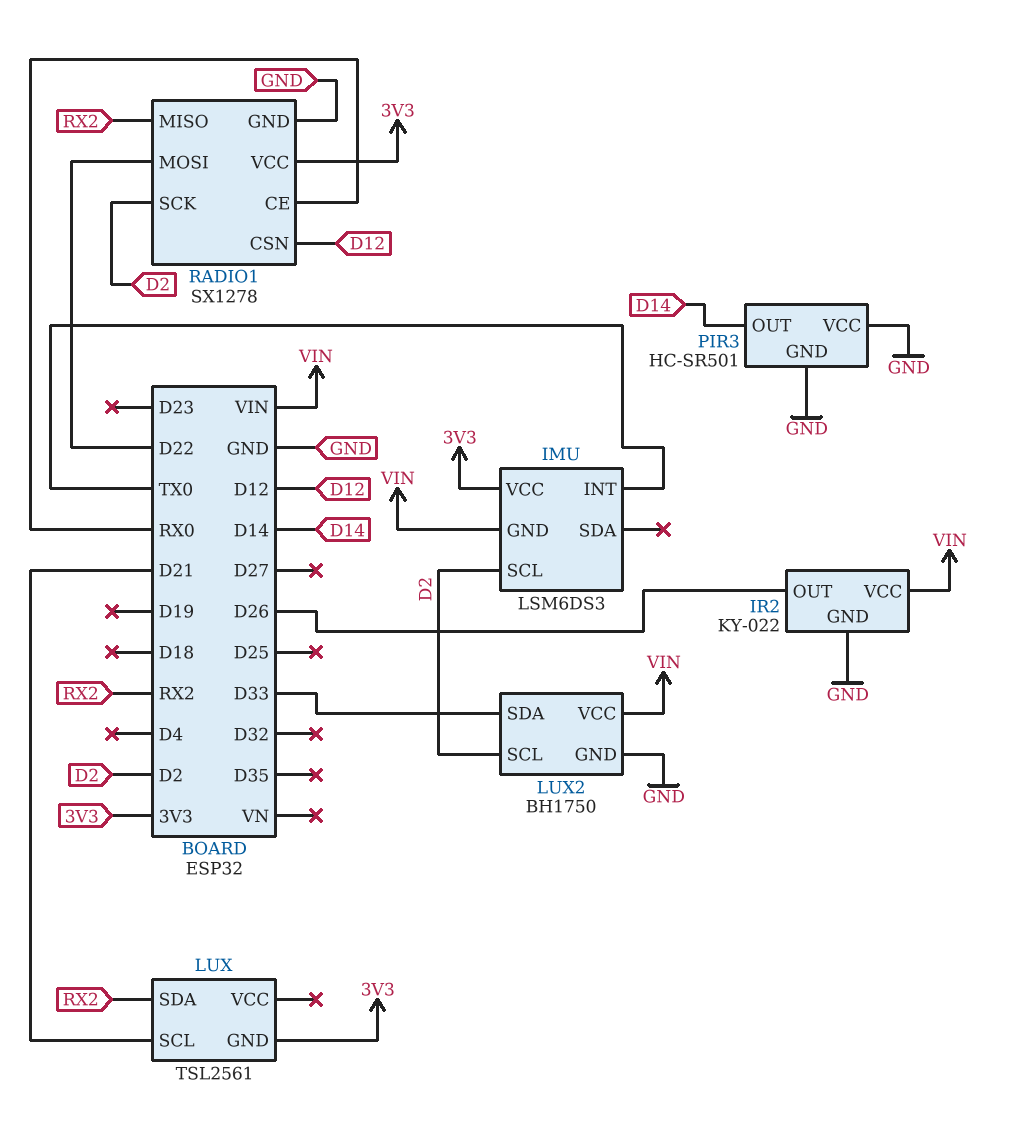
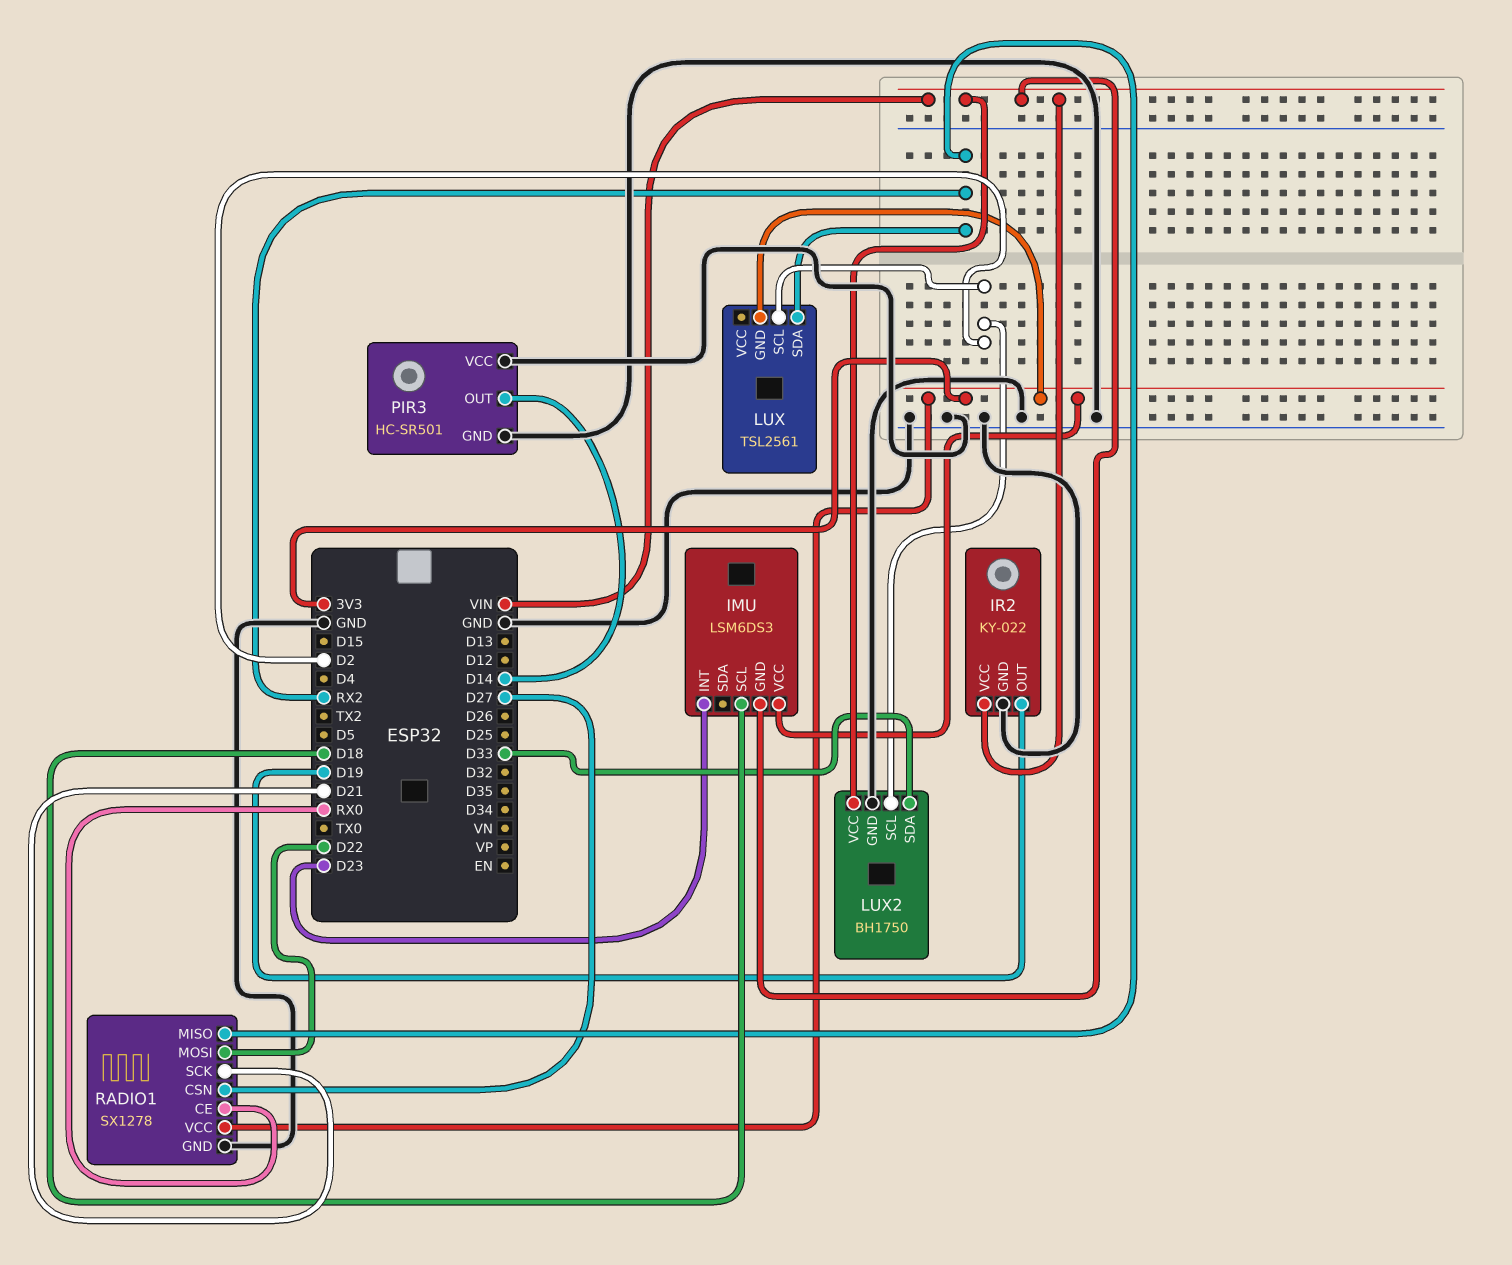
IMU pin INT: TX0 -> D23
IMU pin SCL: D2 -> D18
IR2 pin OUT: D26 -> D19
LUX pin SCL: D21 -> D2
RADIO1 pin CSN: D12 -> D27
RADIO1 pin SCK: D2 -> D21

